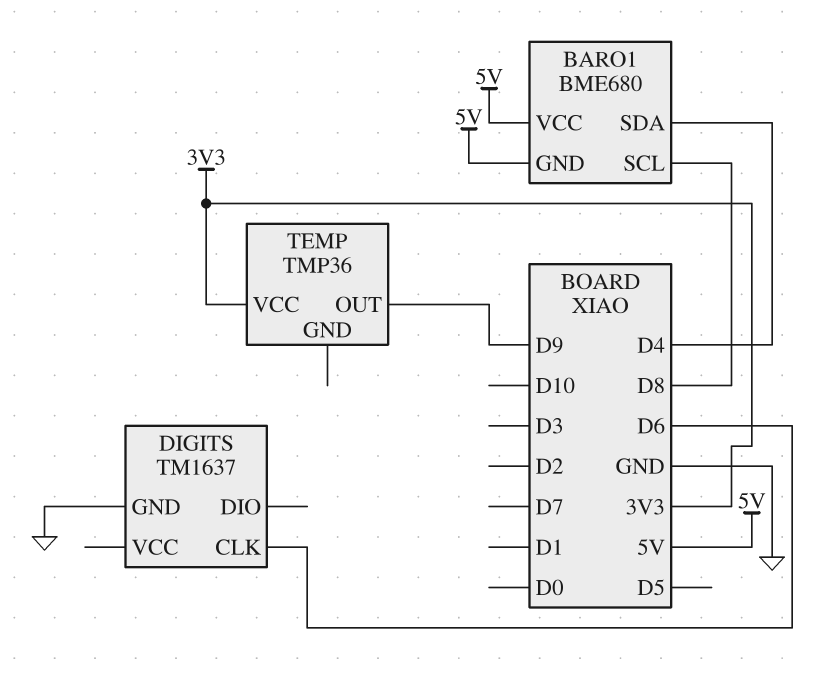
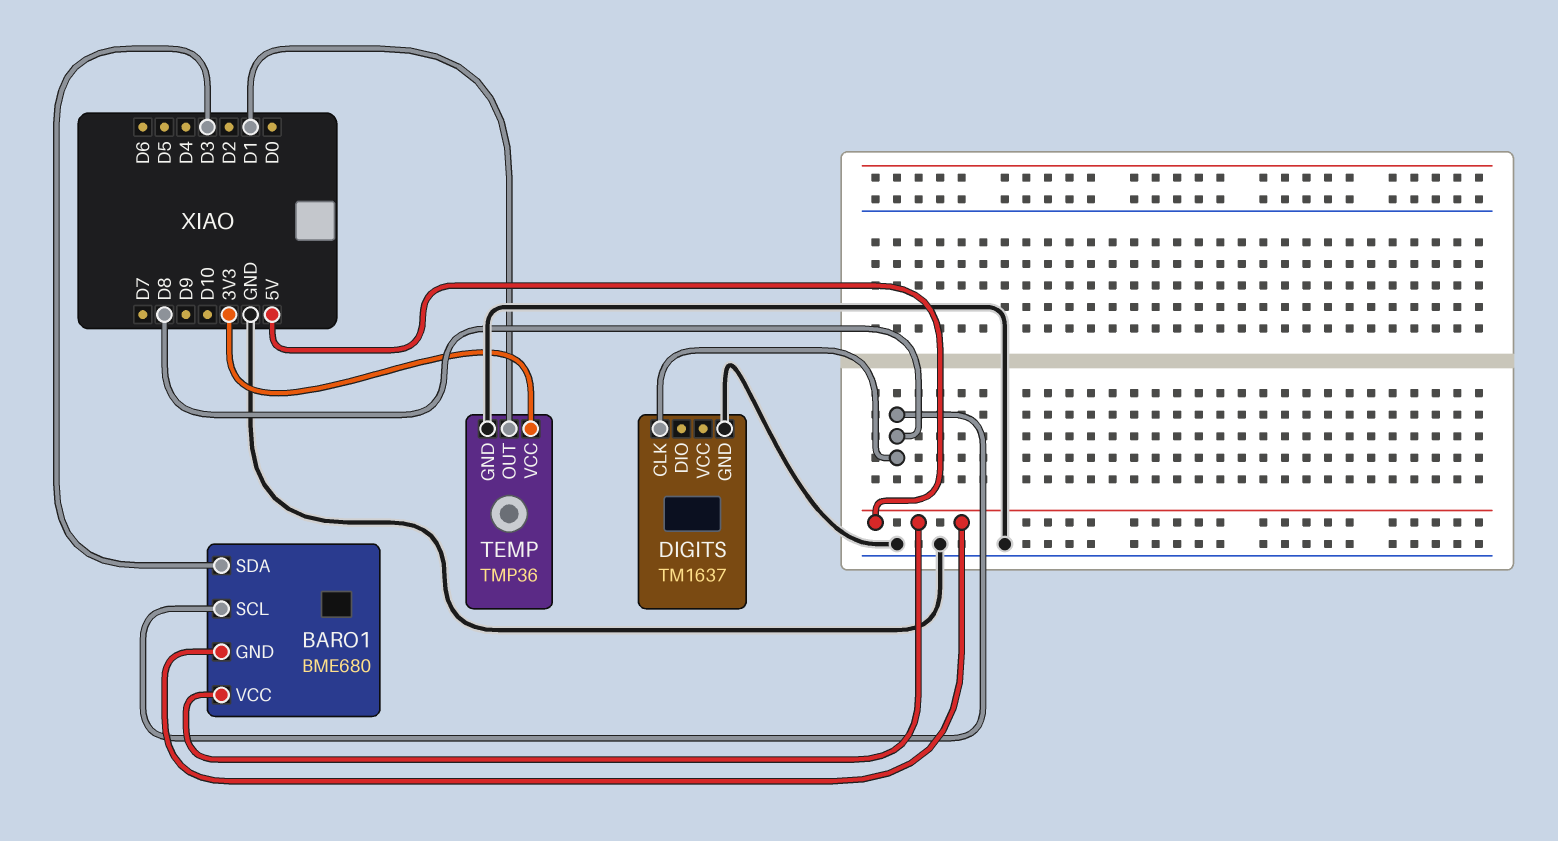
BARO1 pin SDA: D4 -> D3
DIGITS pin CLK: D6 -> D8
TEMP pin GND: none -> GND
TEMP pin OUT: D9 -> D1

